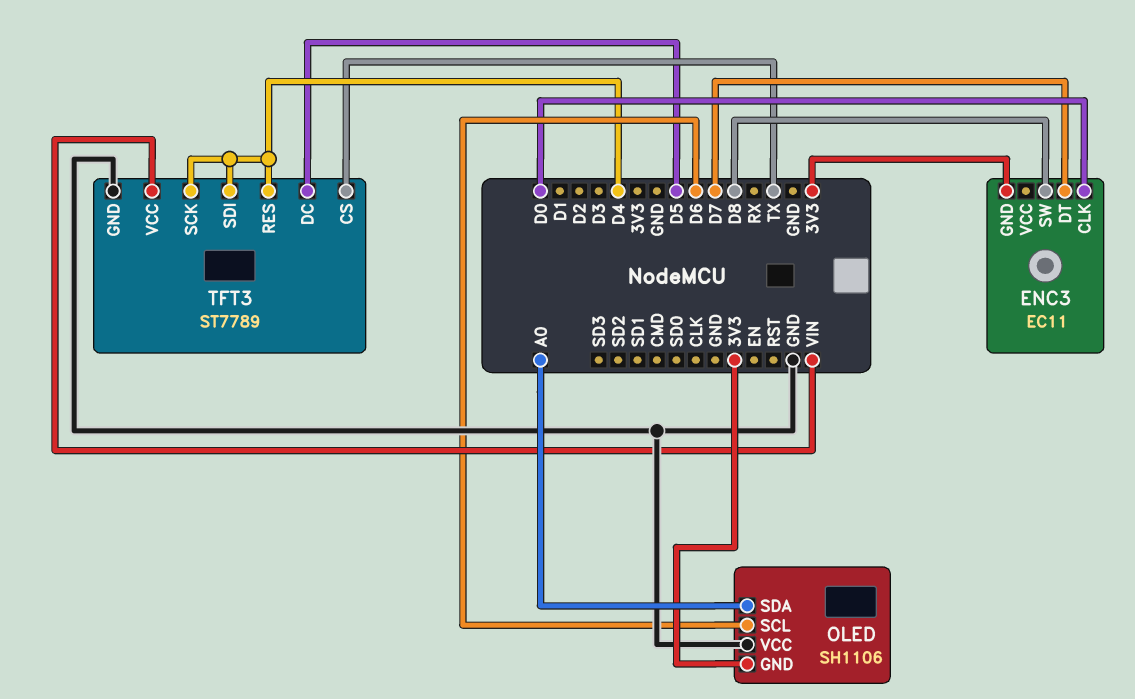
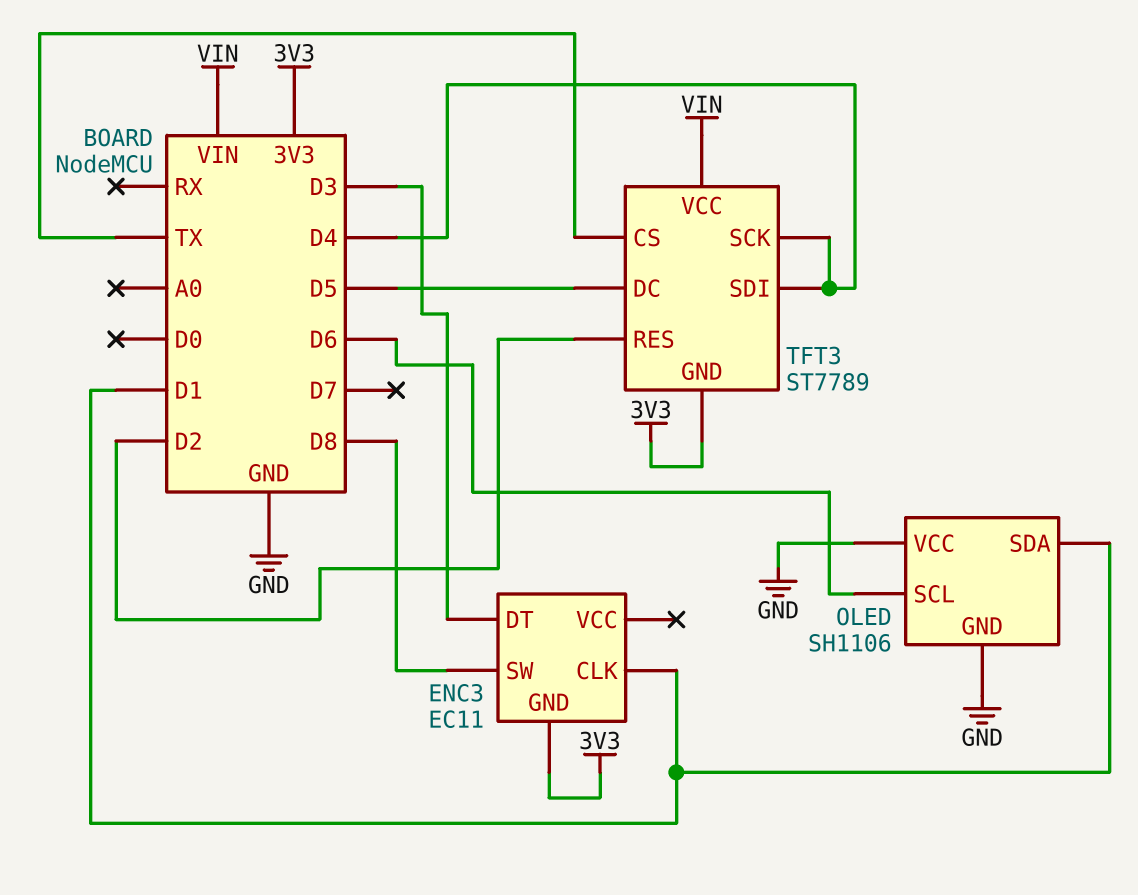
ENC3 pin CLK: D0 -> D1
ENC3 pin DT: D7 -> D3
OLED pin GND: 3V3 -> GND
OLED pin SDA: A0 -> D1
TFT3 pin GND: GND -> 3V3
TFT3 pin RES: D4 -> D2

